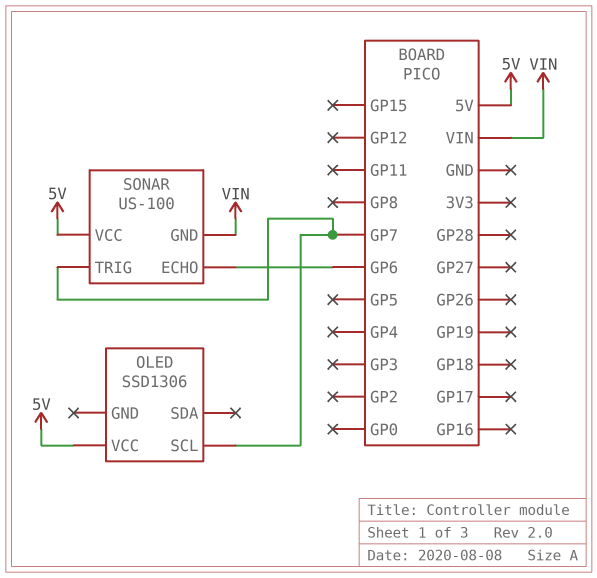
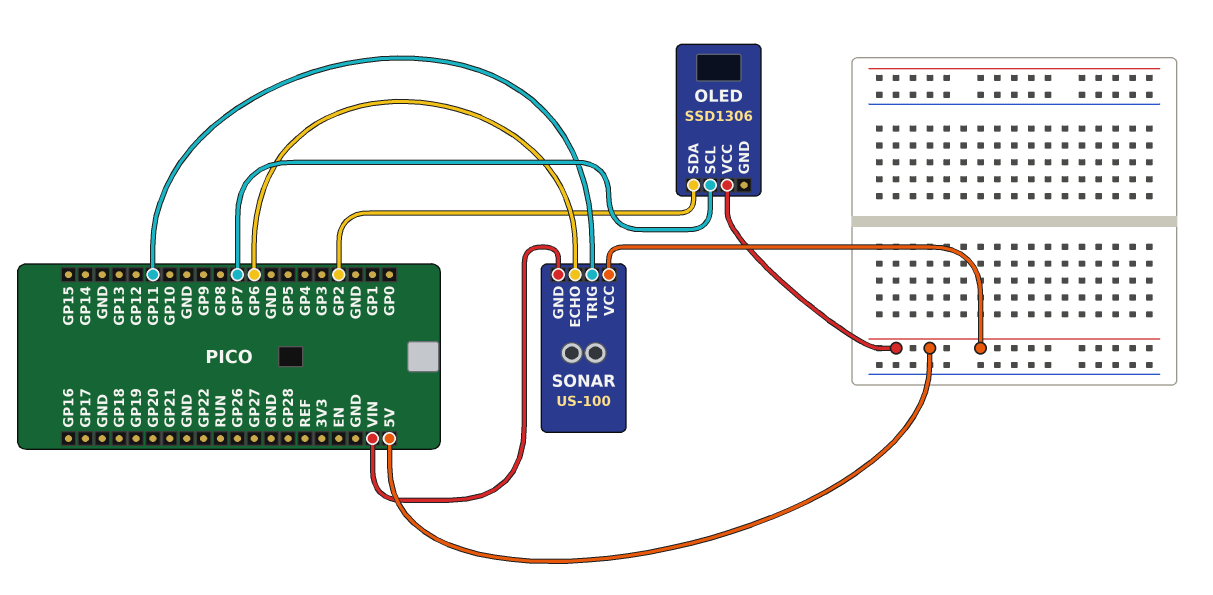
OLED pin SDA: none -> GP2
SONAR pin TRIG: GP7 -> GP11

